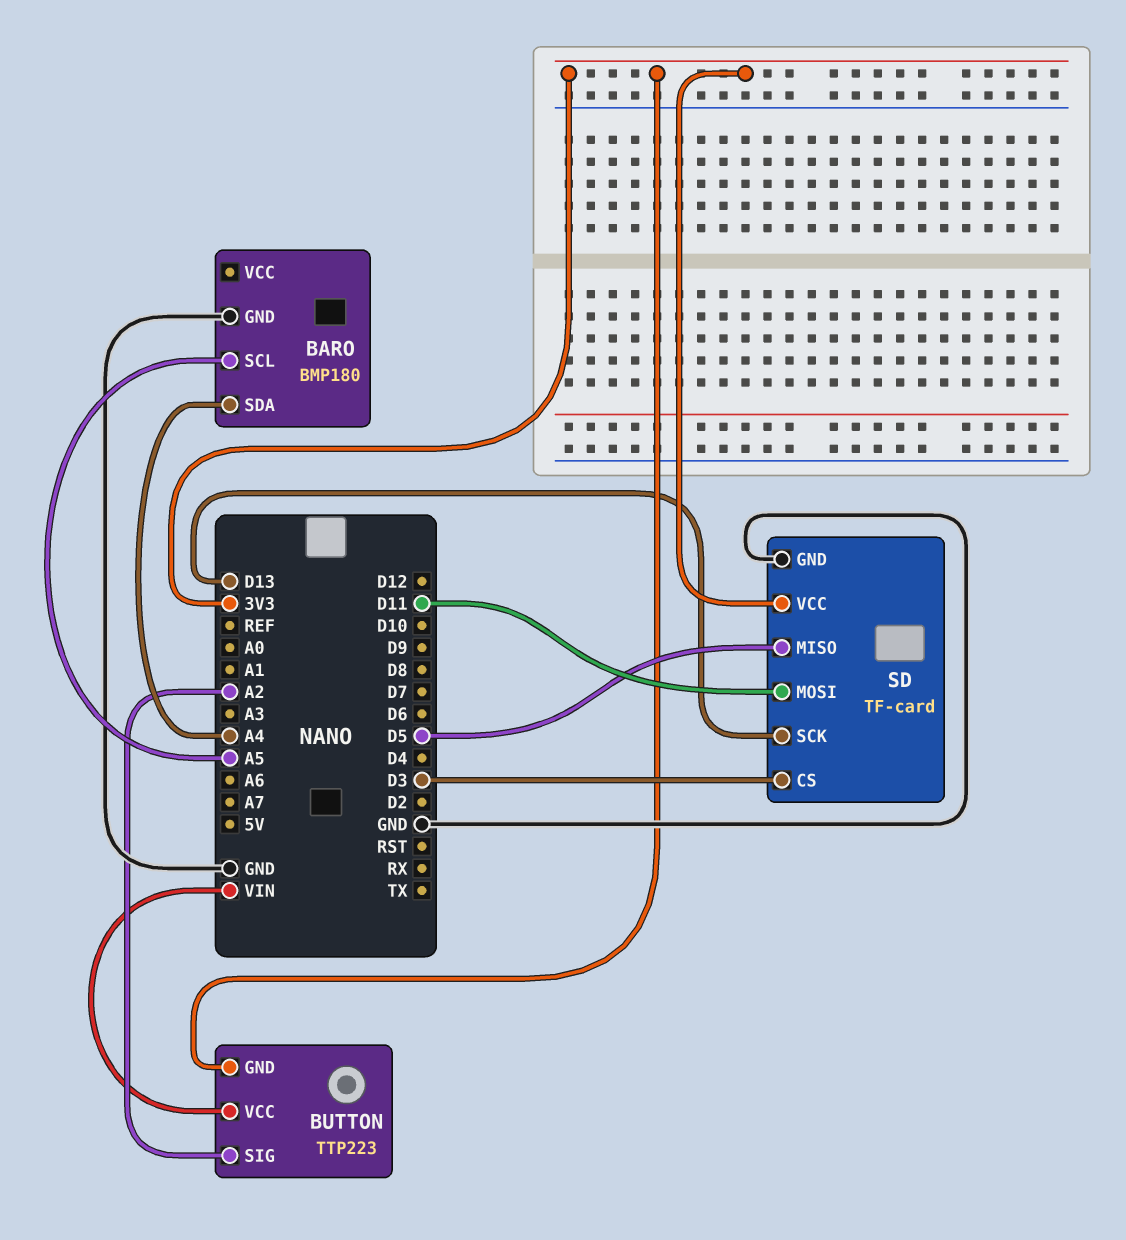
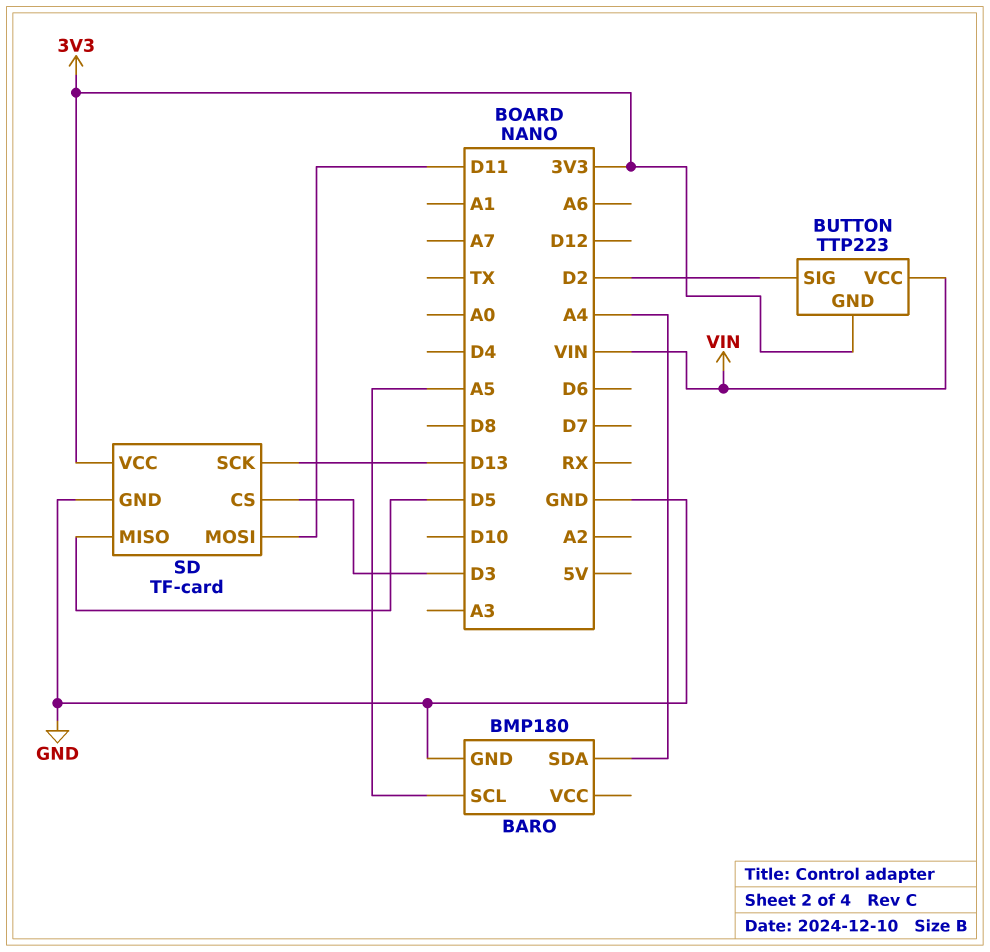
BUTTON pin SIG: A2 -> D2

